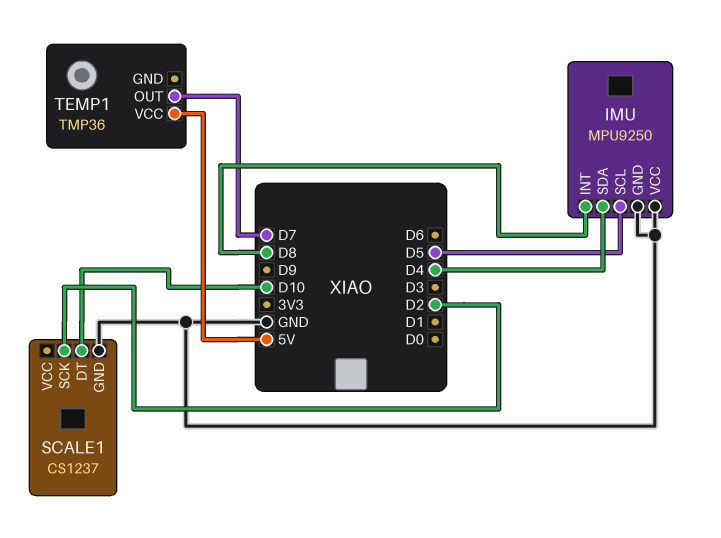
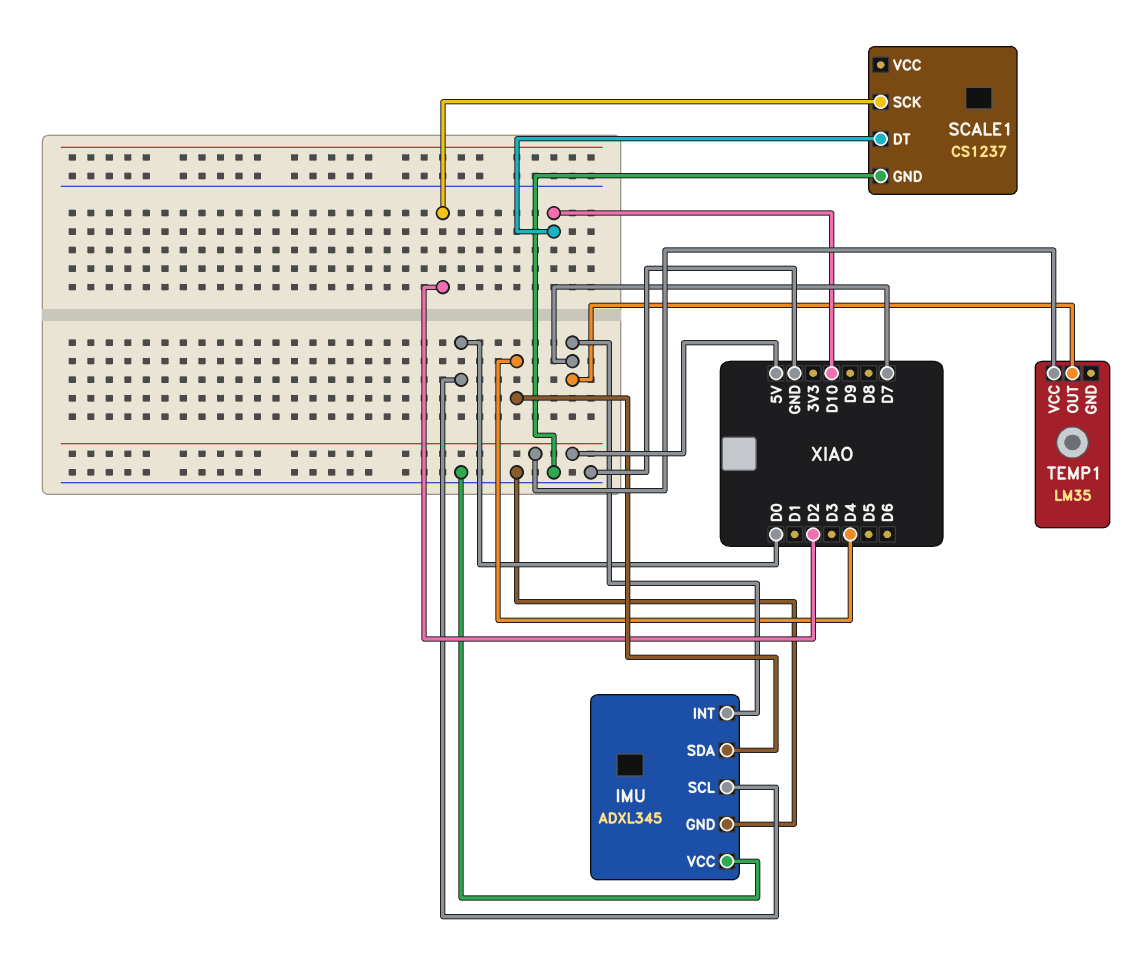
IMU: MPU9250 -> ADXL345
IMU pin INT: D8 -> D7
IMU pin SCL: D5 -> D0
TEMP1: TMP36 -> LM35

